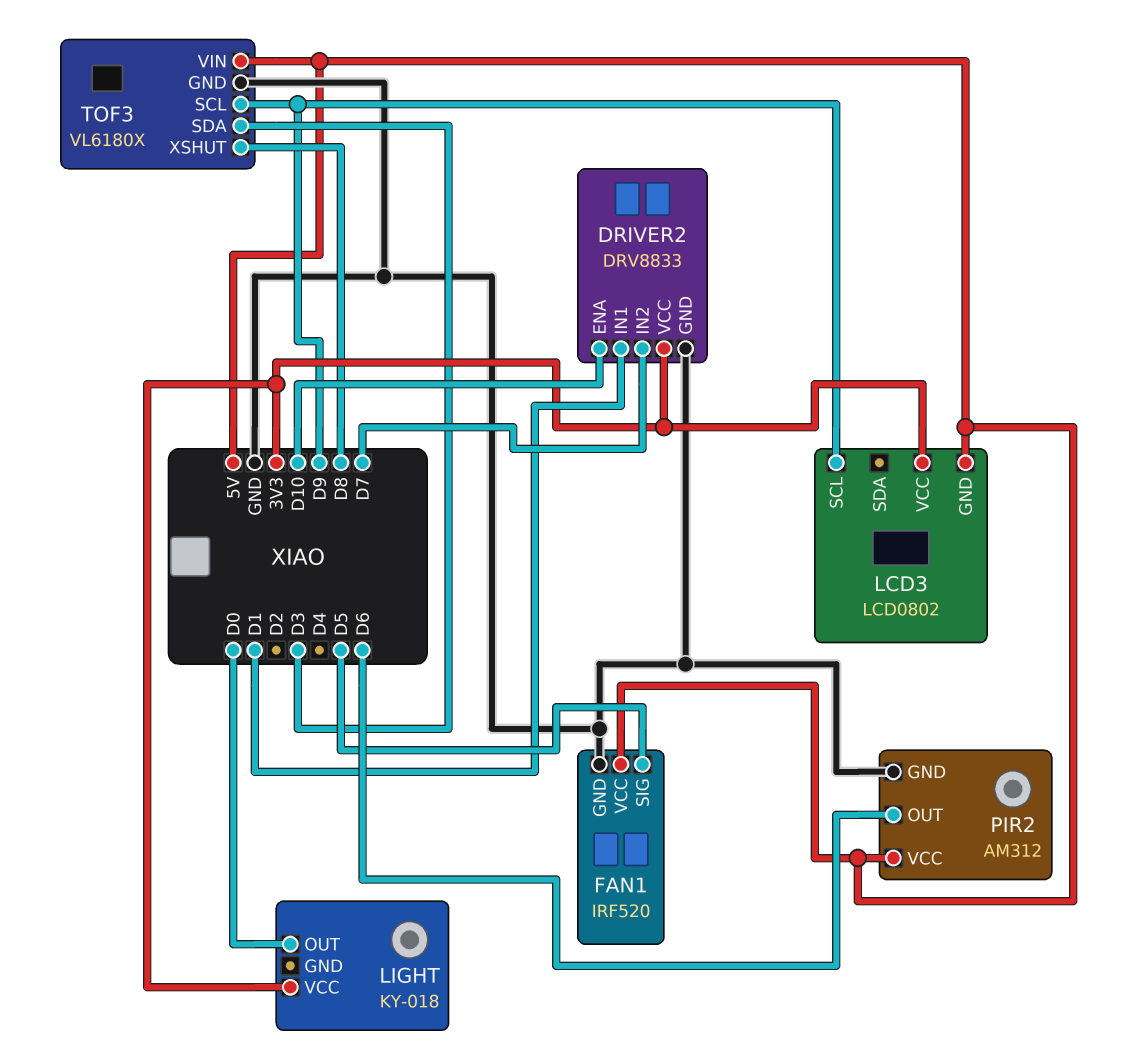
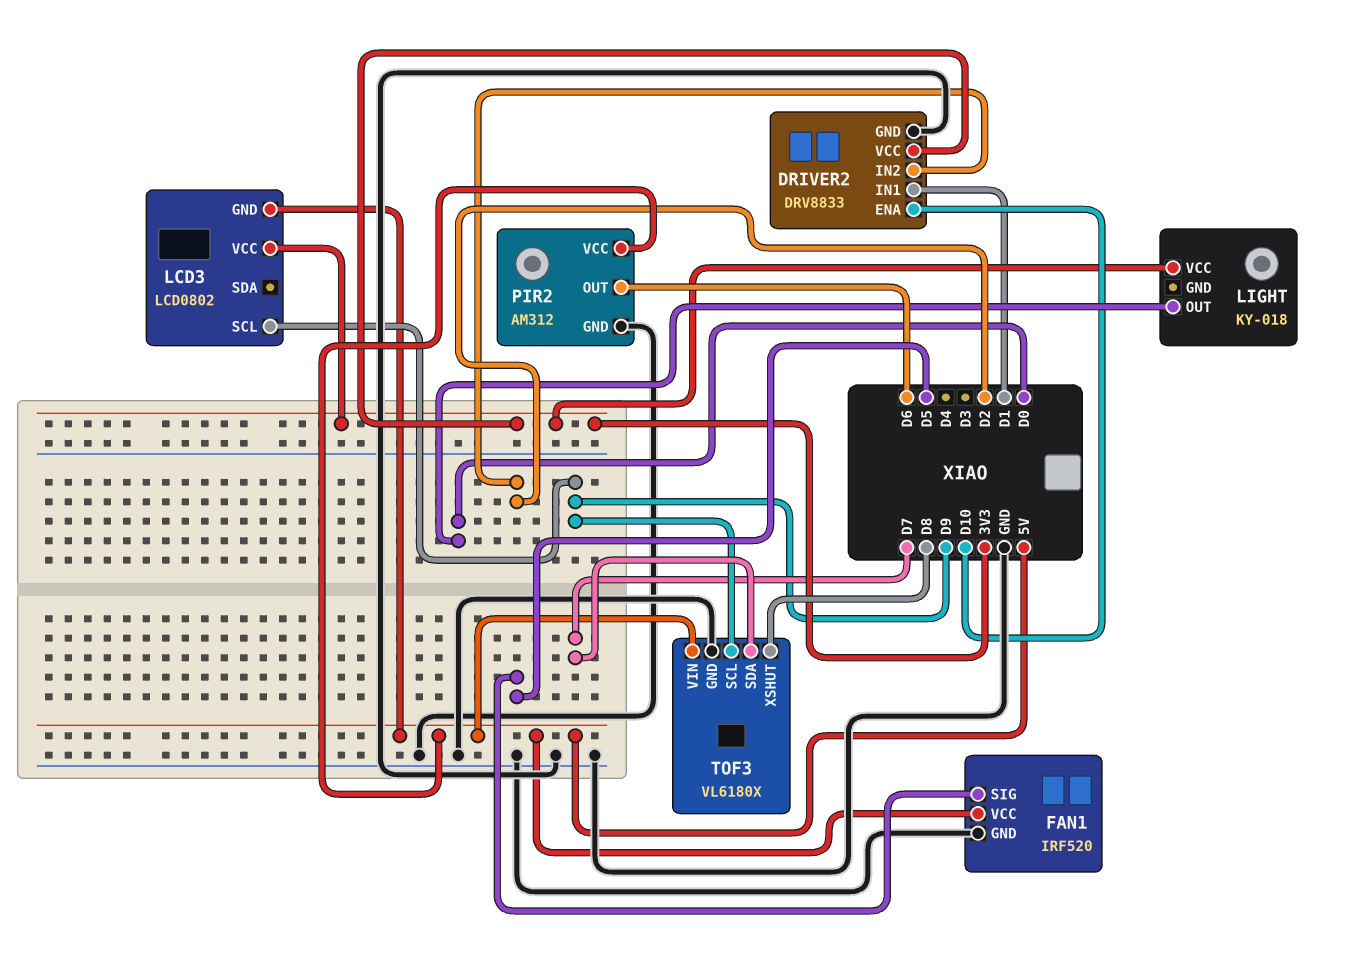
DRIVER2 pin IN2: D7 -> D2
TOF3 pin SDA: D3 -> D7

